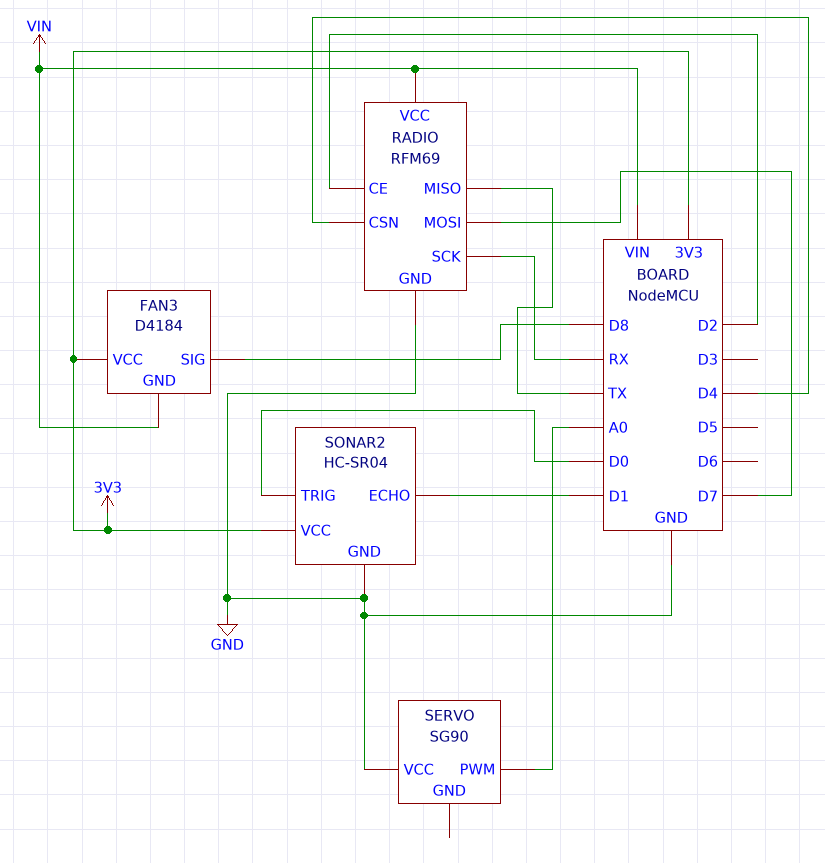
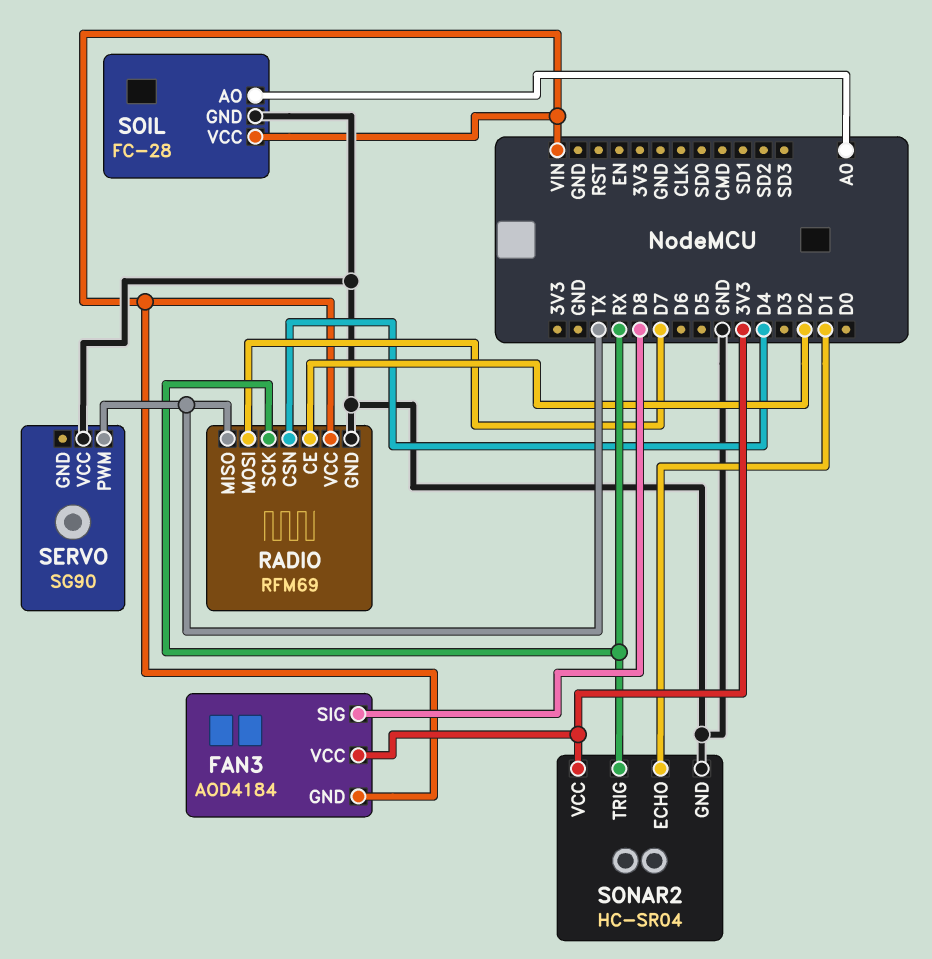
FAN3: D4184 -> AOD4184
SERVO pin PWM: A0 -> TX
SOIL: none -> FC-28
SOIL pin AO: none -> A0
SOIL pin GND: none -> GND
SOIL pin VCC: none -> VIN
SONAR2 pin TRIG: D0 -> RX

